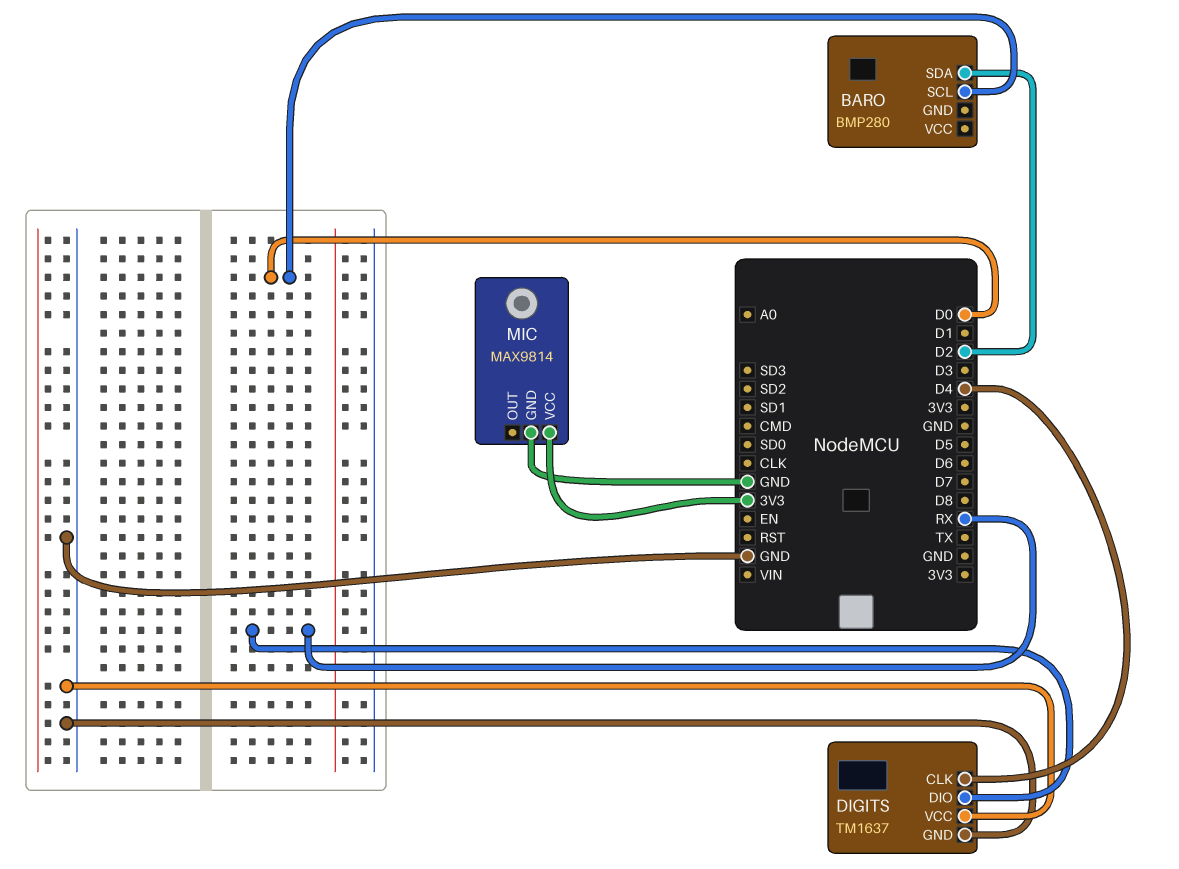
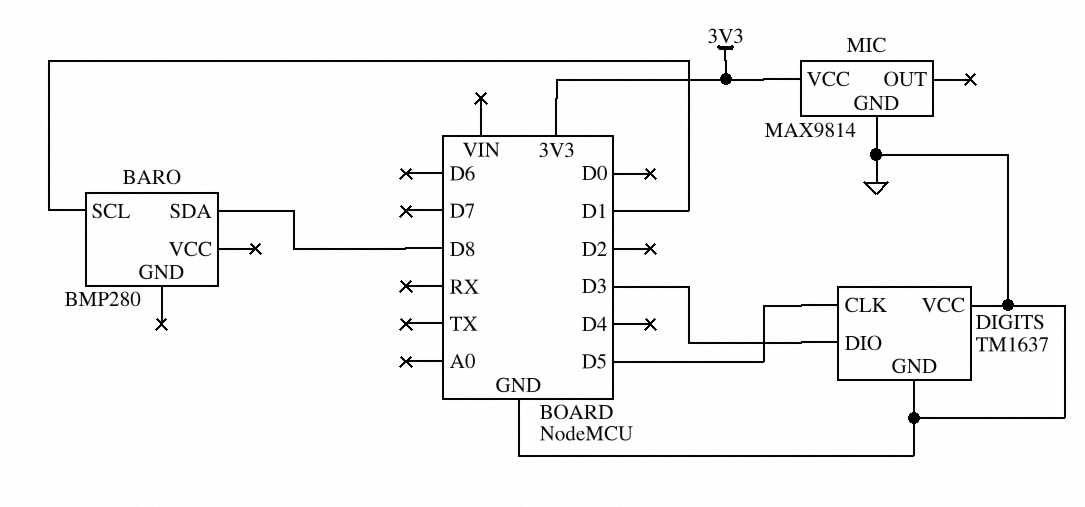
BARO pin SCL: D0 -> D1
BARO pin SDA: D2 -> D8
DIGITS pin CLK: D4 -> D5
DIGITS pin DIO: RX -> D3

